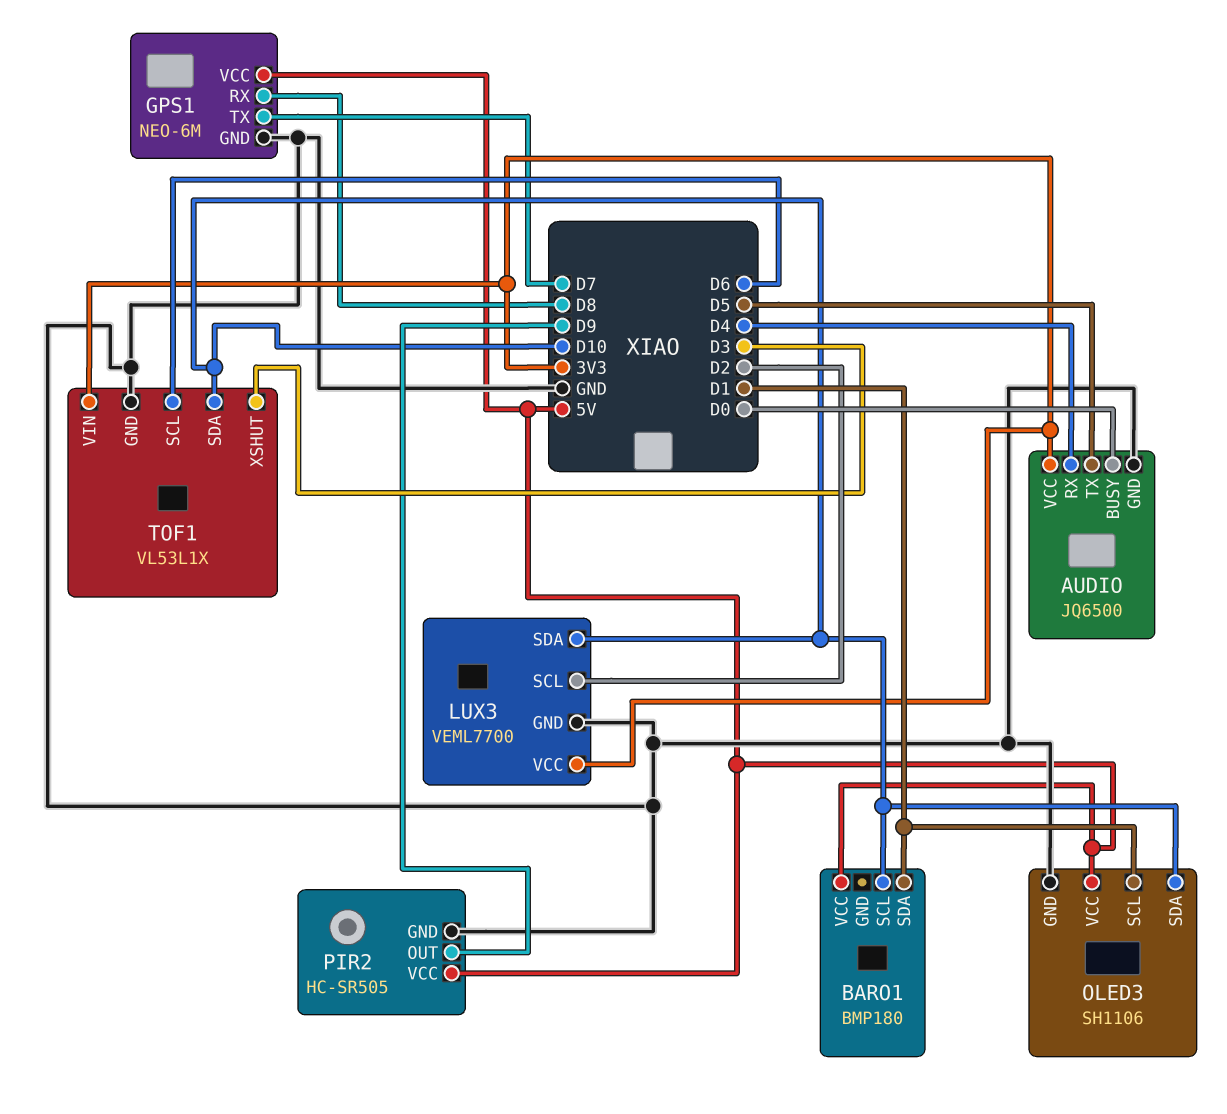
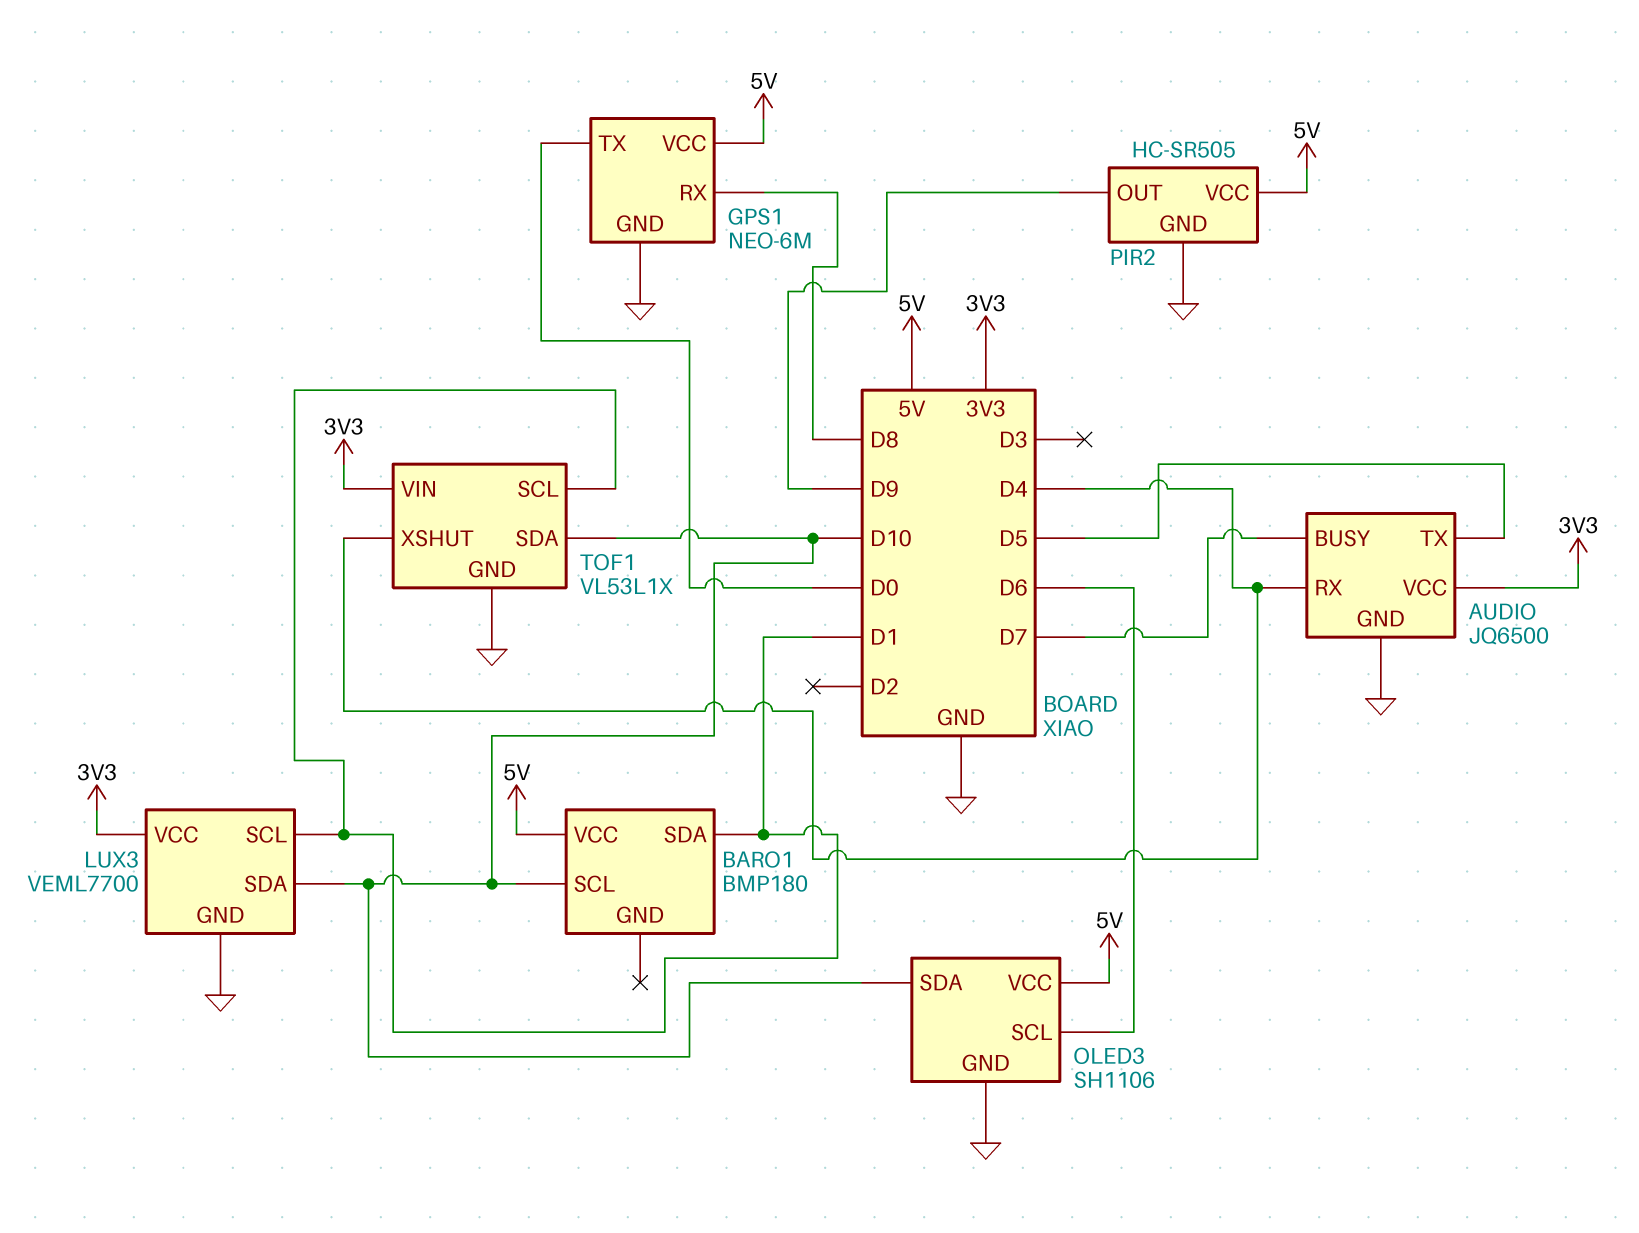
AUDIO pin BUSY: D0 -> D7
GPS1 pin TX: D7 -> D0
LUX3 pin SCL: D2 -> D1
OLED3 pin SCL: D1 -> D6
TOF1 pin SCL: D6 -> D1
TOF1 pin XSHUT: D3 -> D4

